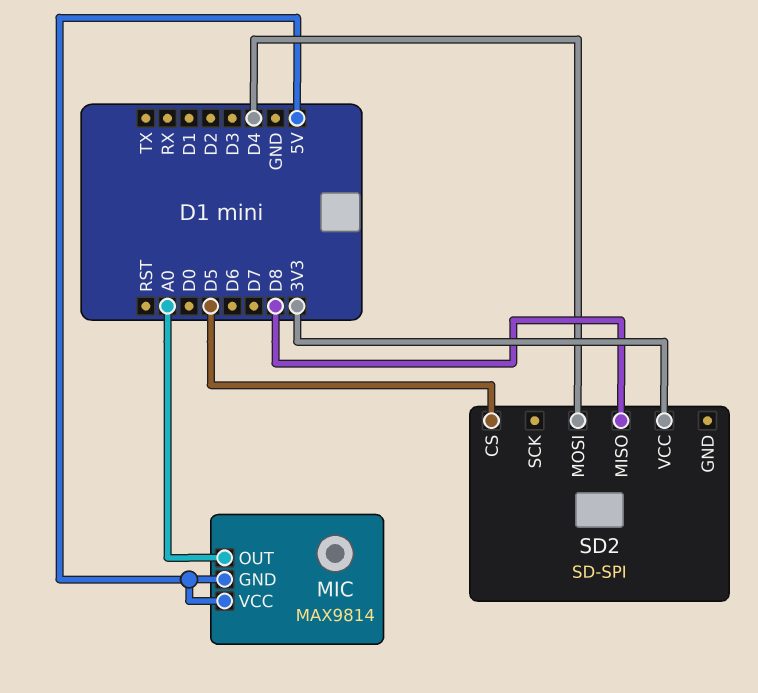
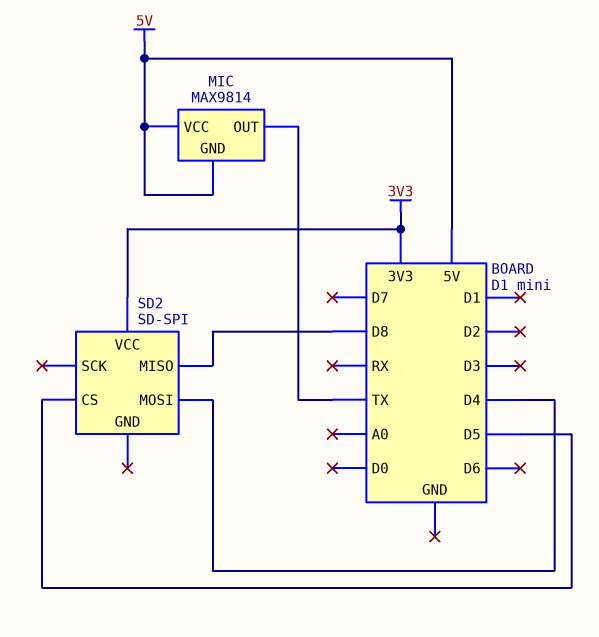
MIC pin OUT: A0 -> TX

